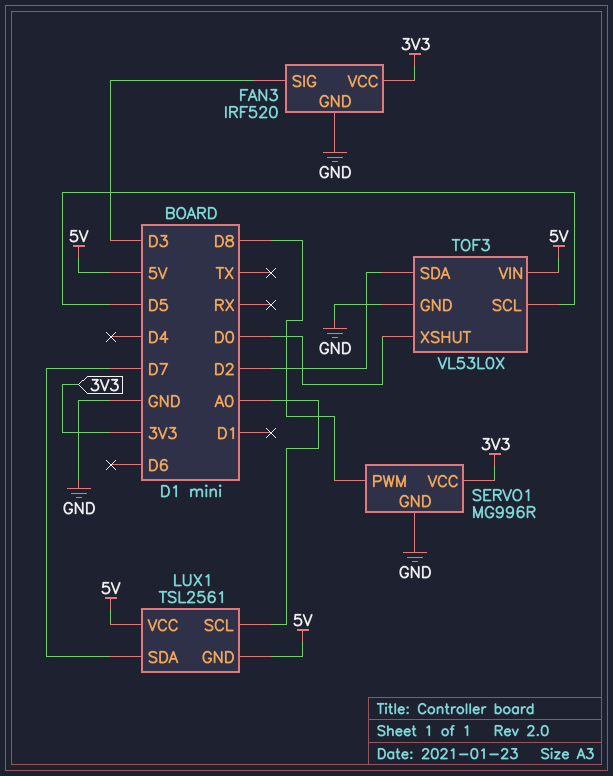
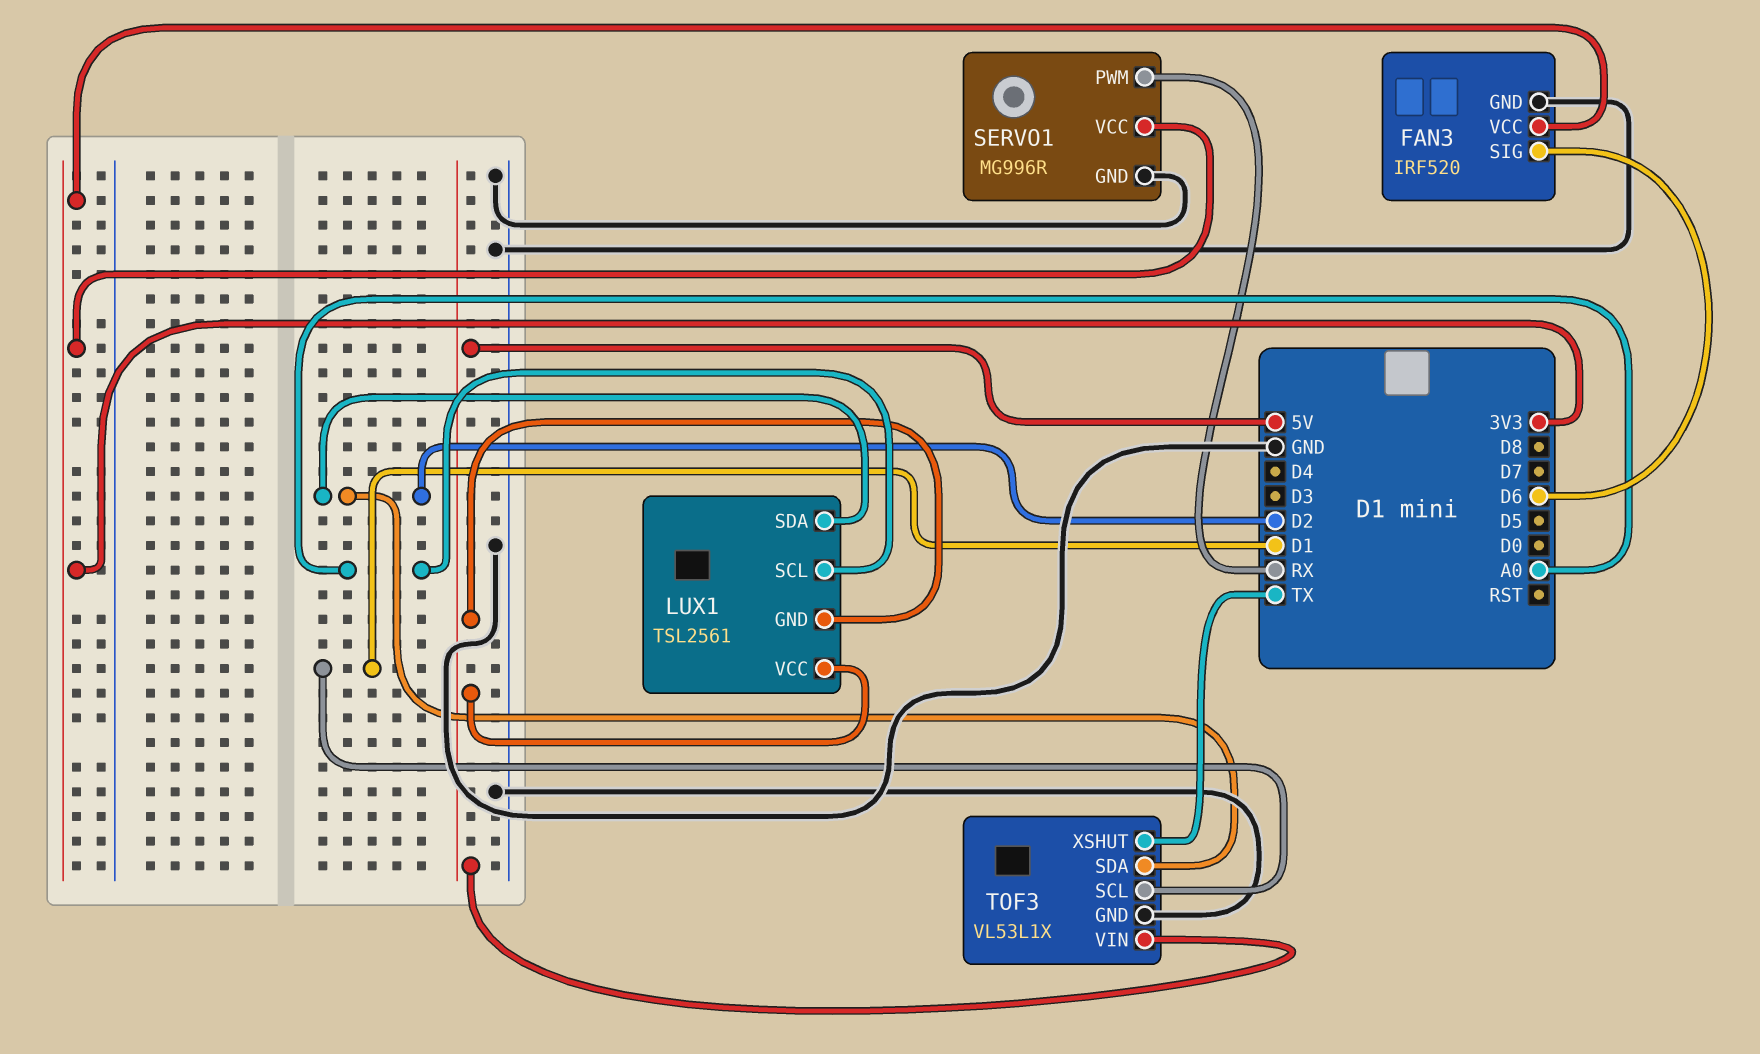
FAN3 pin SIG: D3 -> D6
LUX1 pin SDA: D7 -> D2
SERVO1 pin PWM: D8 -> RX
TOF3: VL53L0X -> VL53L1X
TOF3 pin SCL: D5 -> D1
TOF3 pin XSHUT: D0 -> TX

